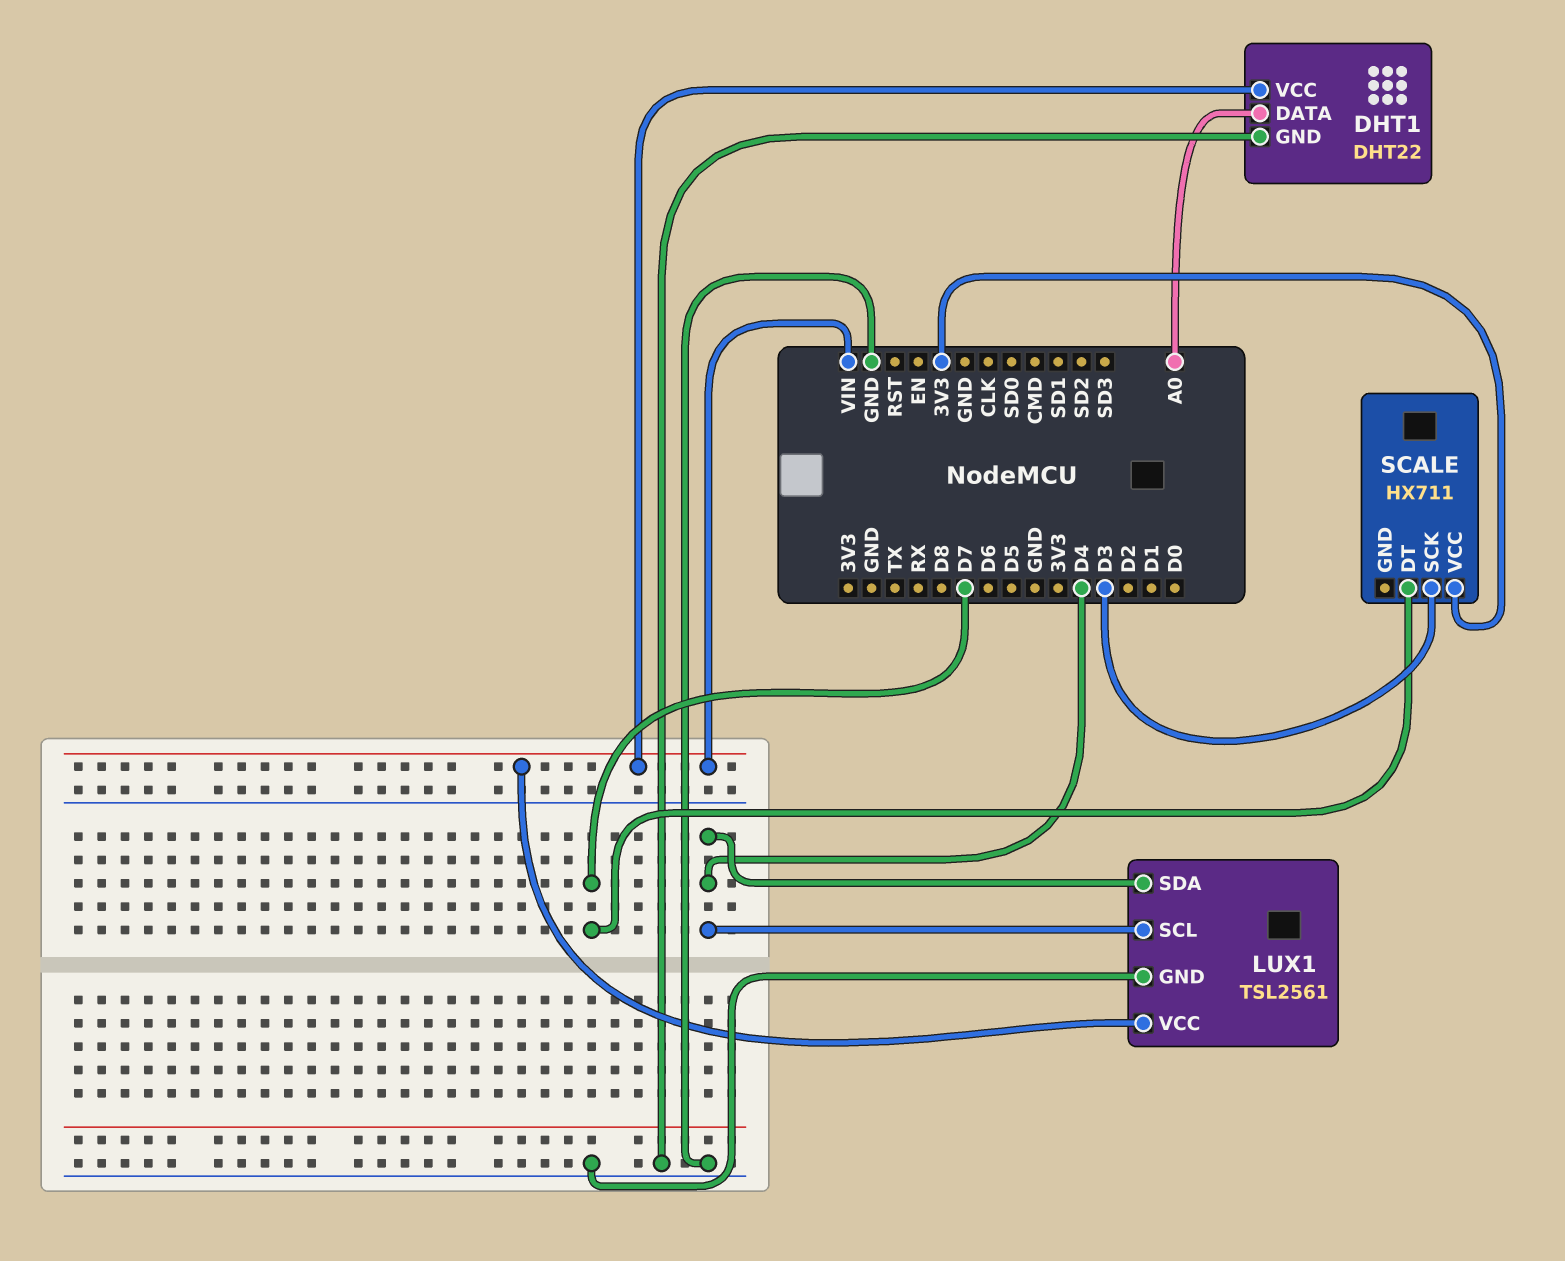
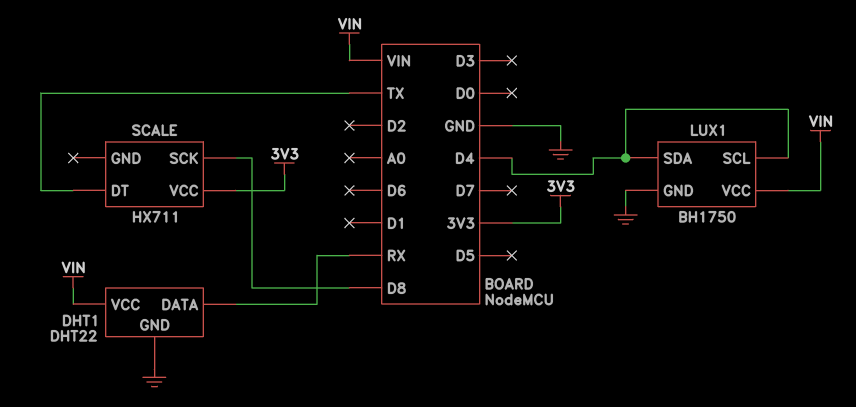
DHT1 pin DATA: A0 -> RX
LUX1: TSL2561 -> BH1750
SCALE pin DT: D7 -> TX
SCALE pin SCK: D3 -> D8

